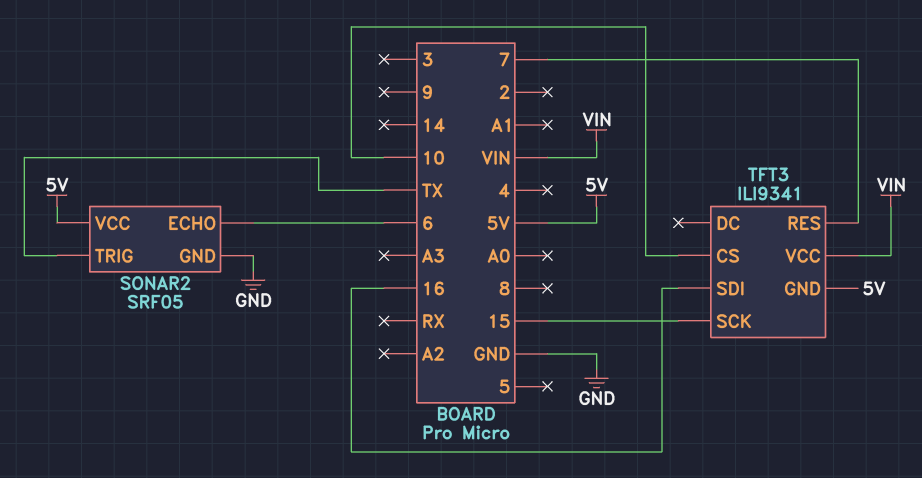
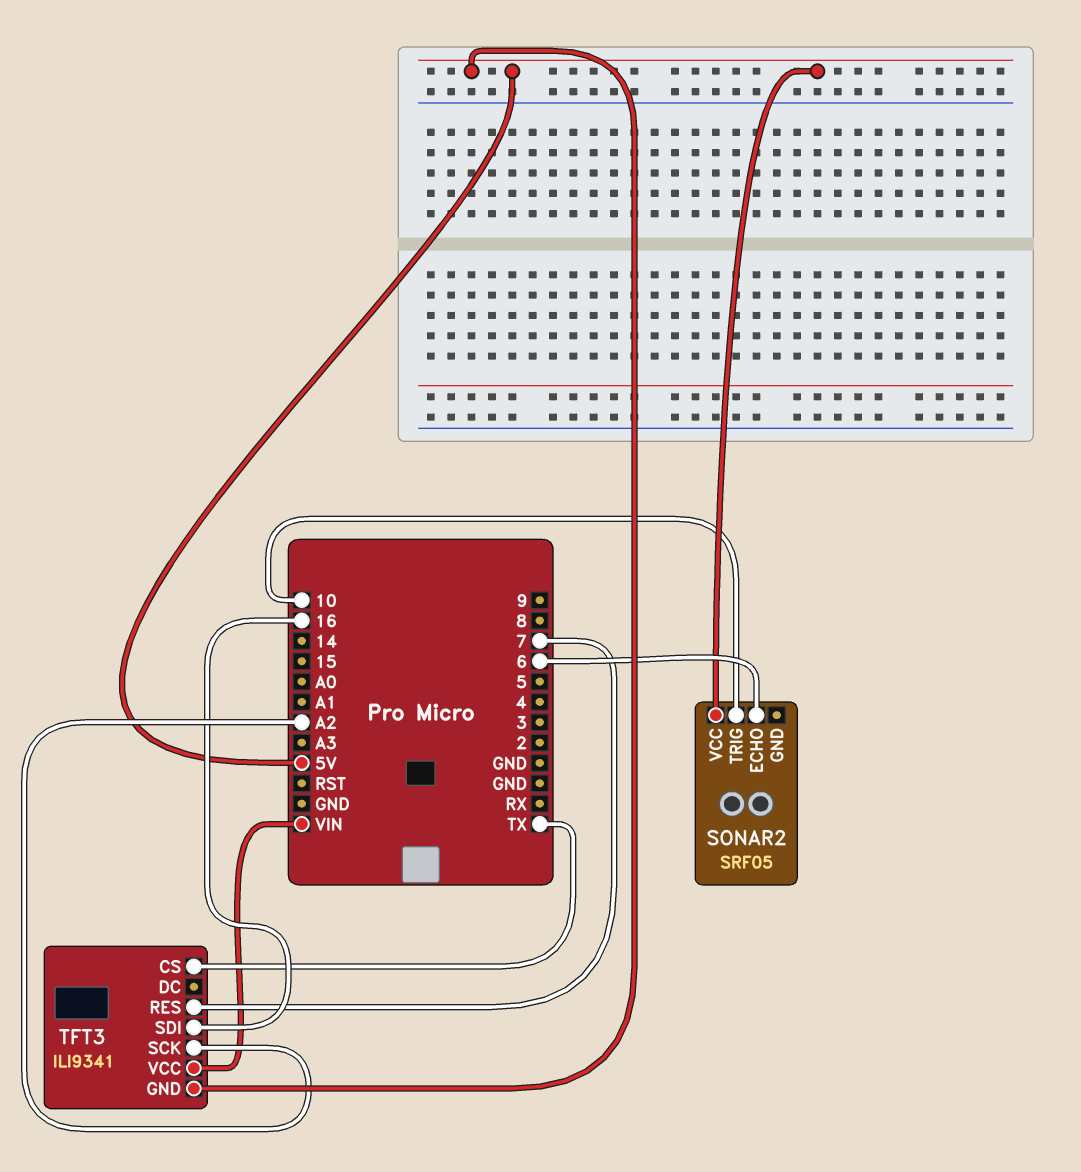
SONAR2 pin GND: GND -> none
SONAR2 pin TRIG: TX -> 10
TFT3 pin CS: 10 -> TX
TFT3 pin SCK: 15 -> A2

